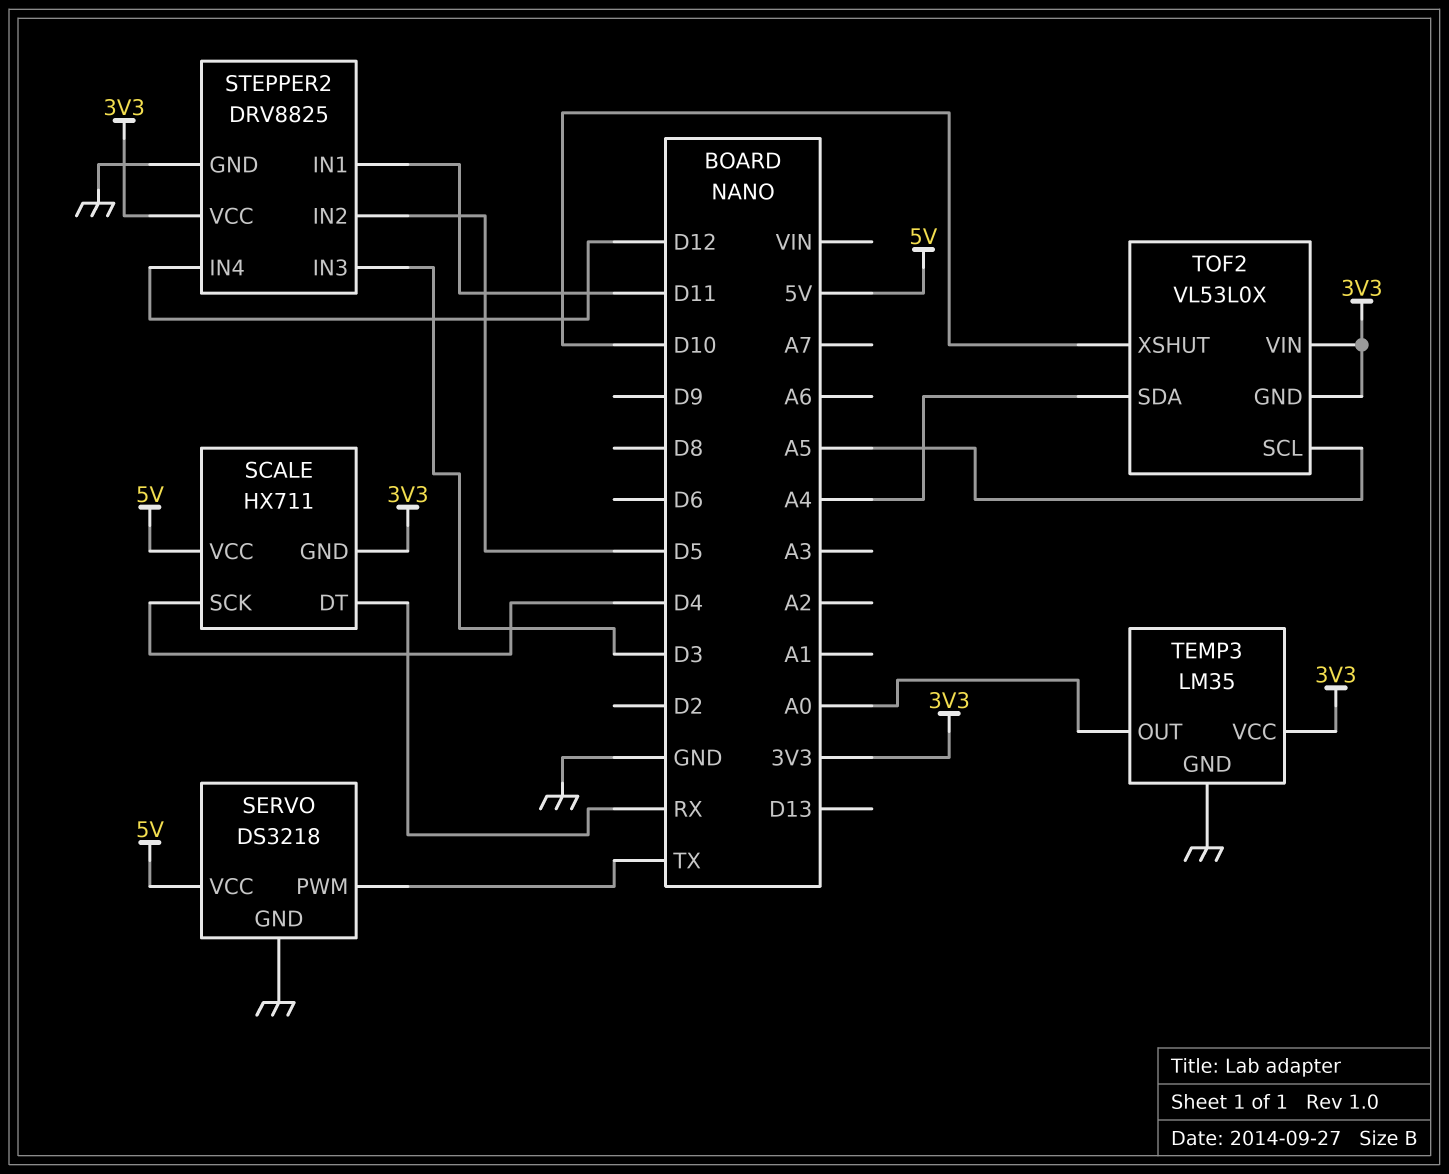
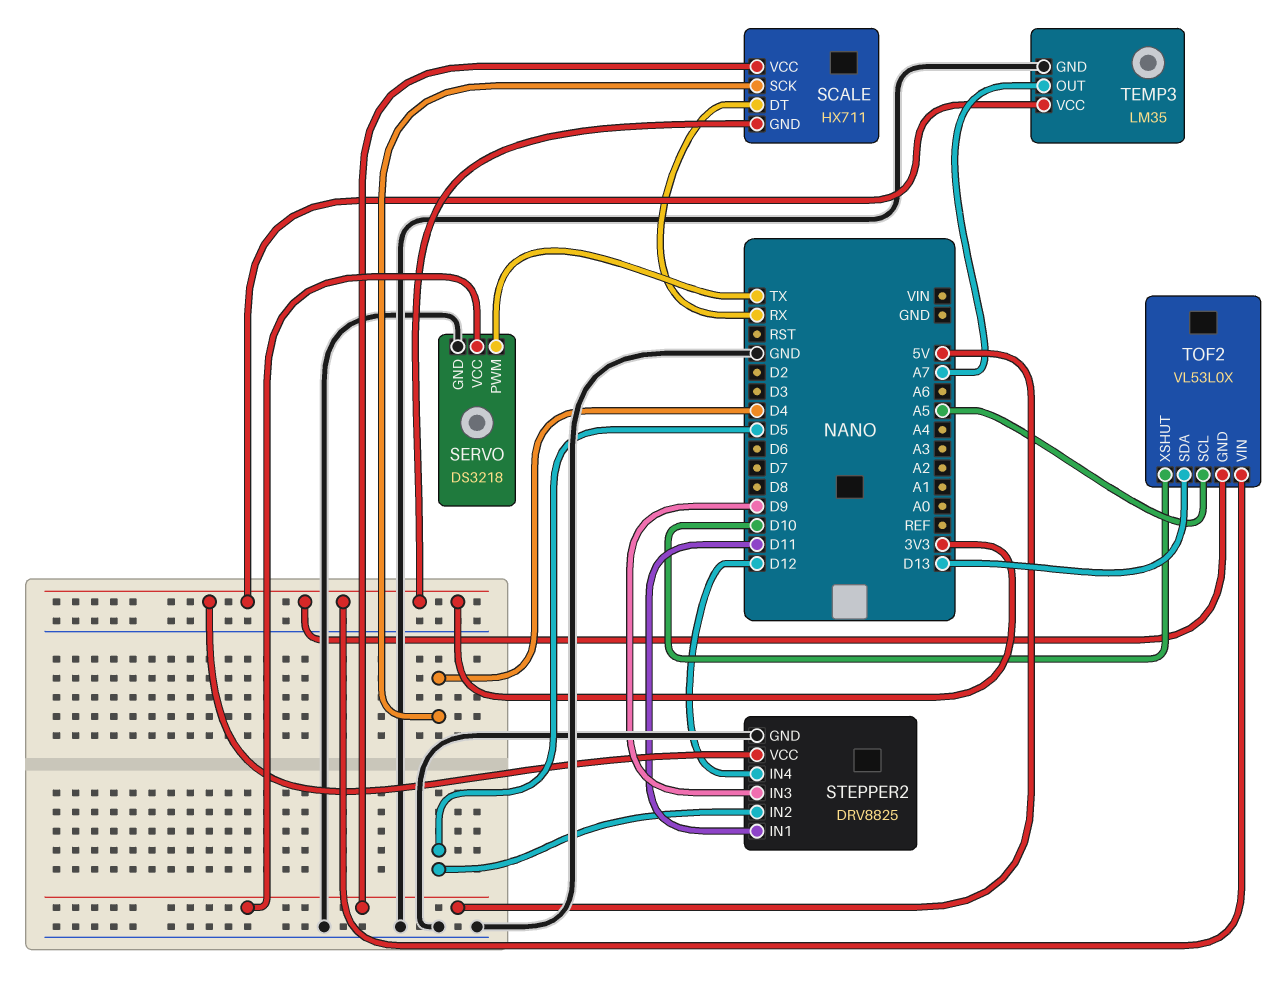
STEPPER2 pin IN3: D3 -> D9
TEMP3 pin OUT: A0 -> A7
TOF2 pin SDA: A4 -> D13

